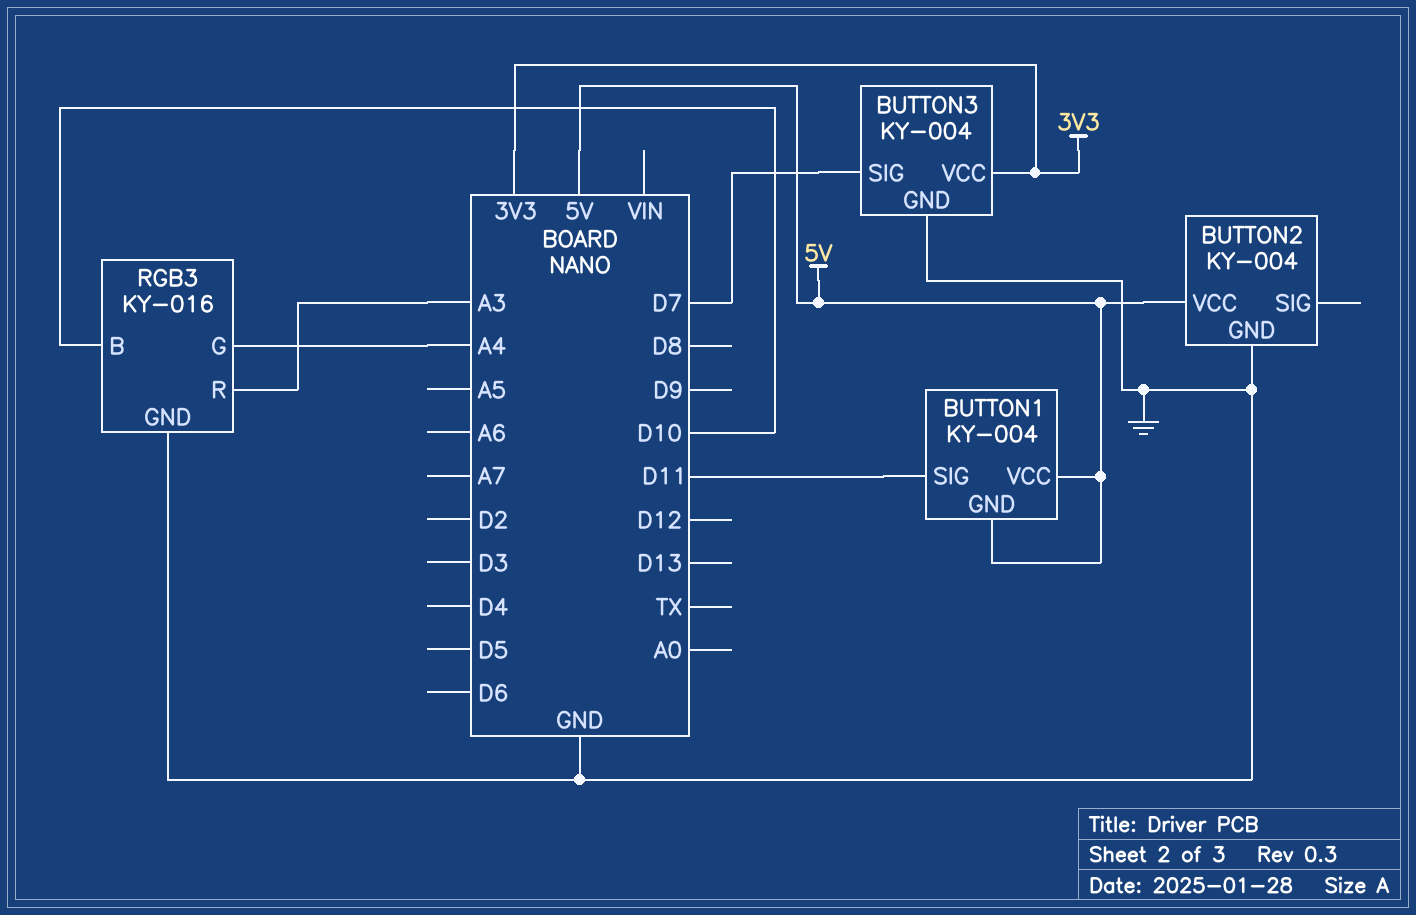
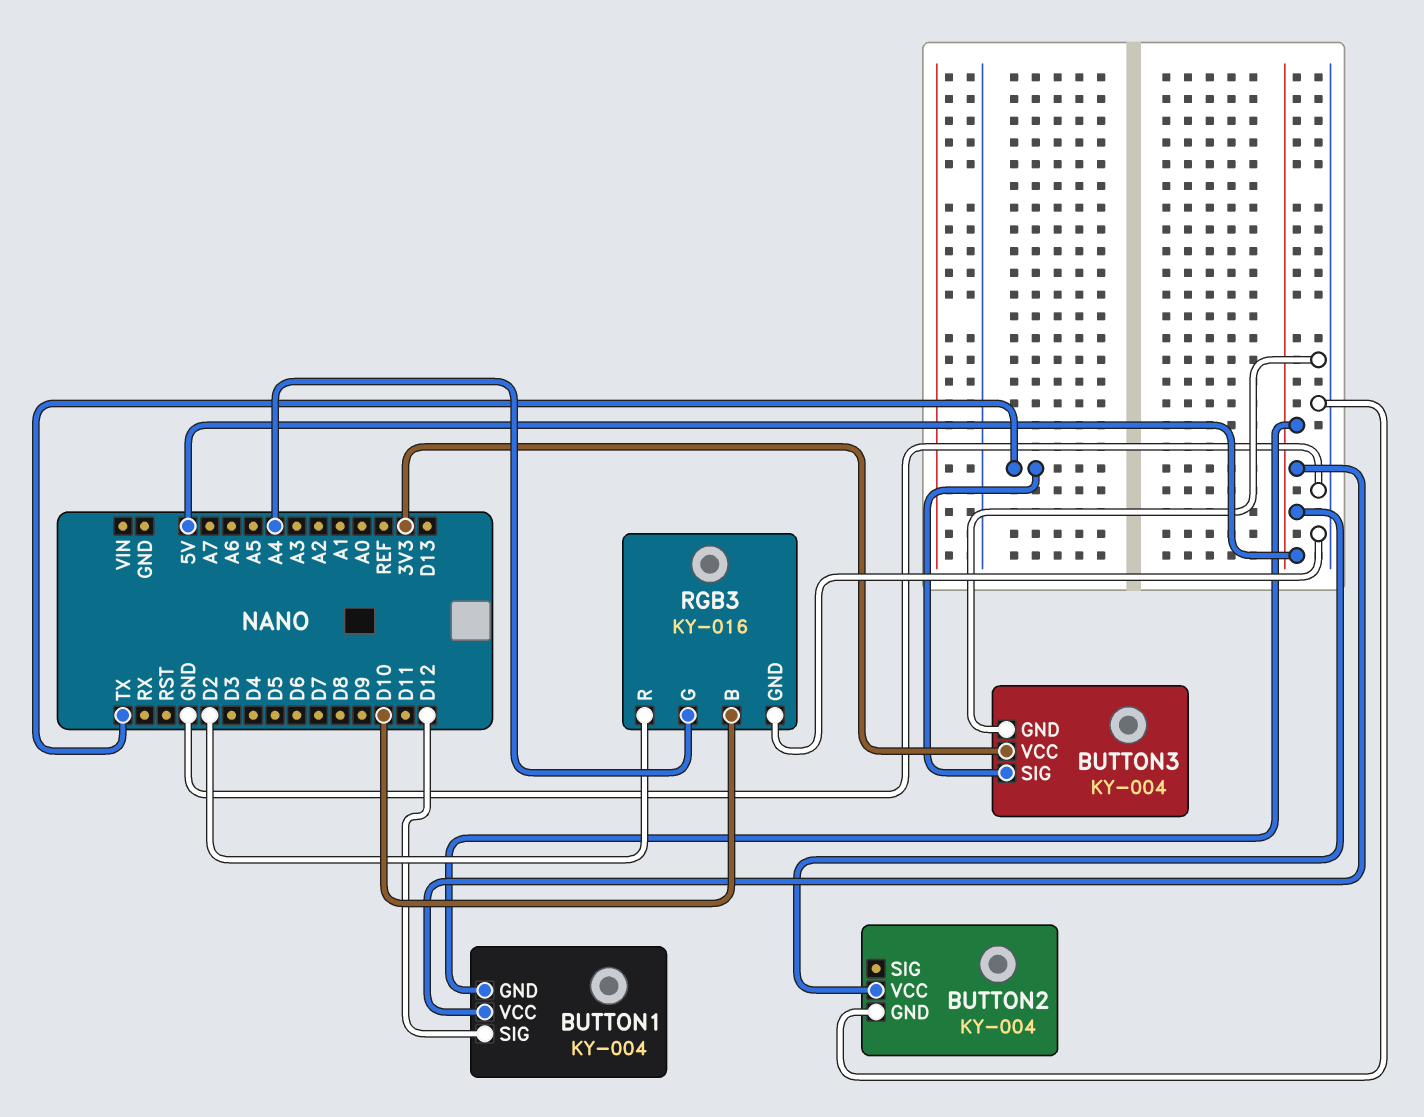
BUTTON1 pin SIG: D11 -> D12
BUTTON3 pin SIG: D7 -> TX
RGB3 pin R: A3 -> D2

